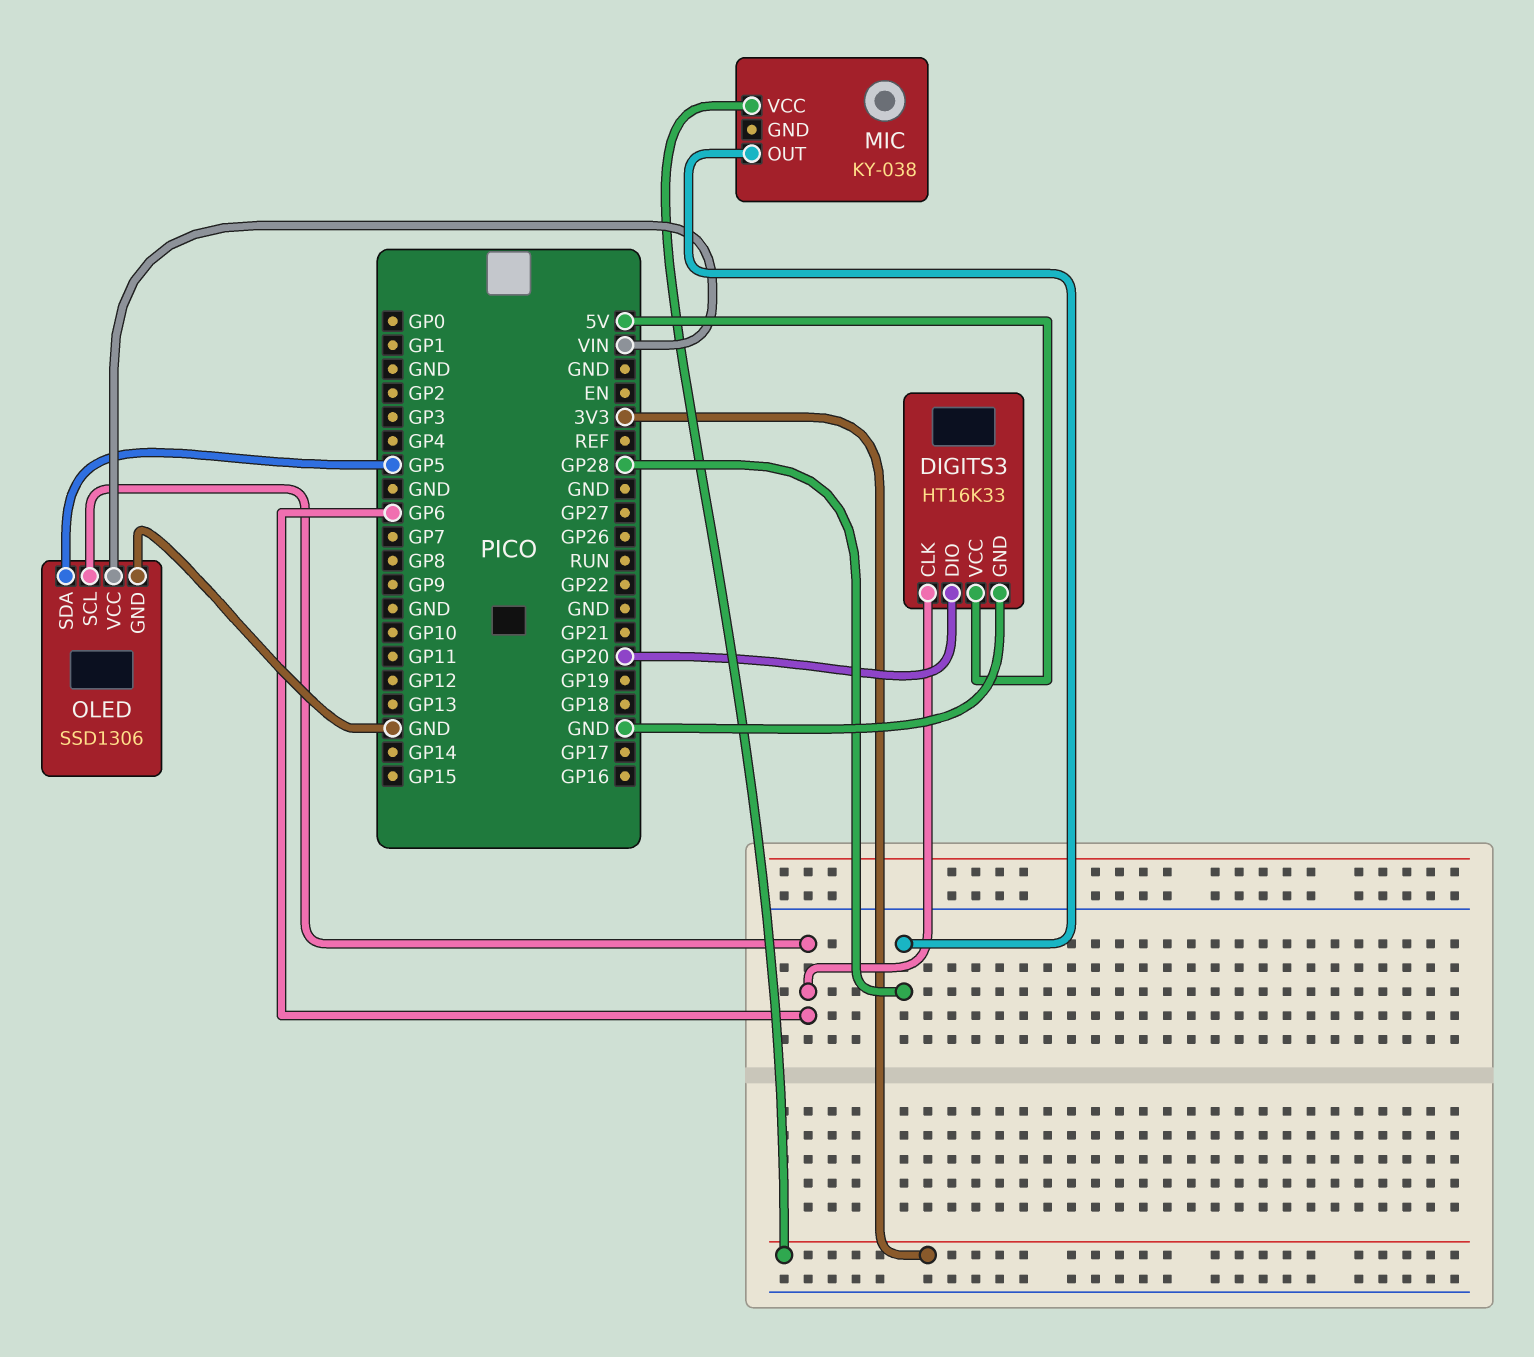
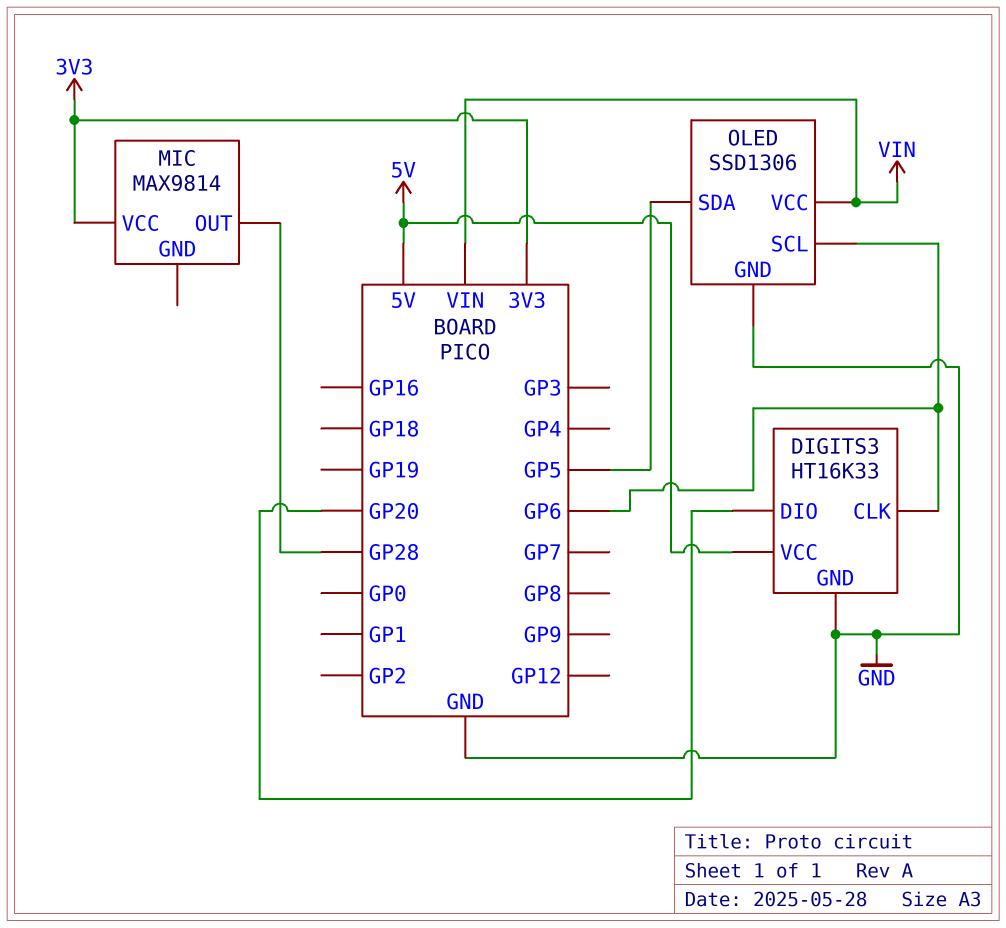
MIC: KY-038 -> MAX9814

